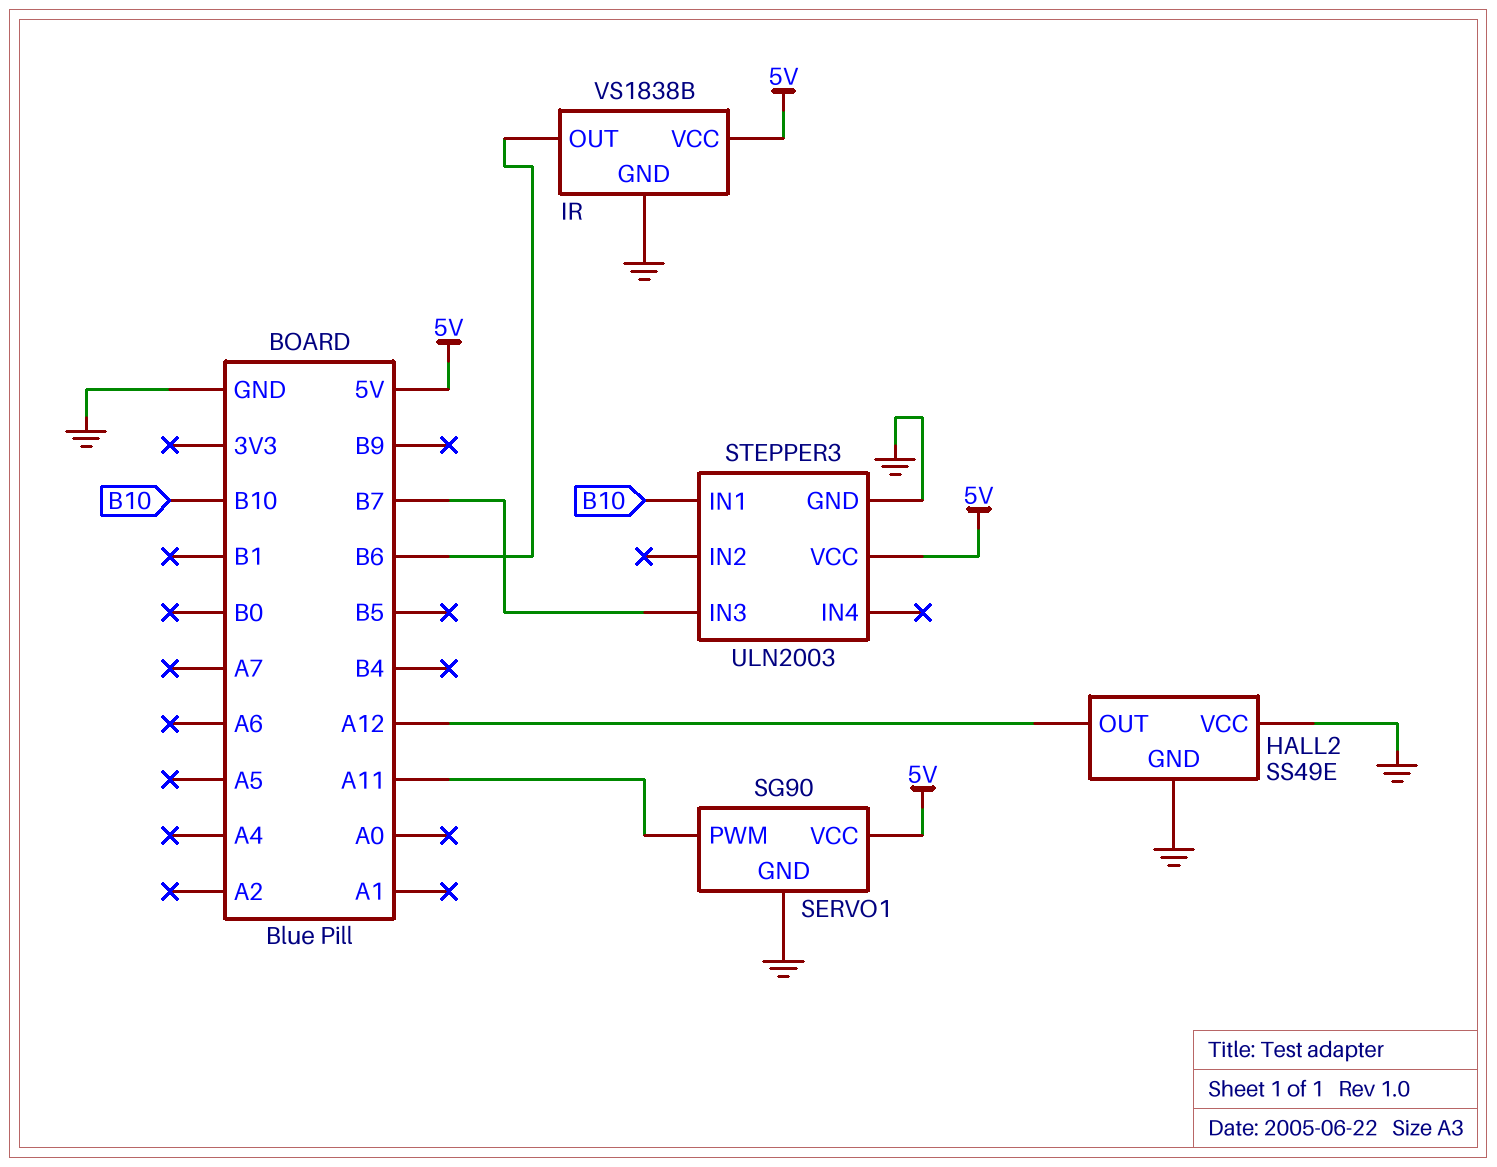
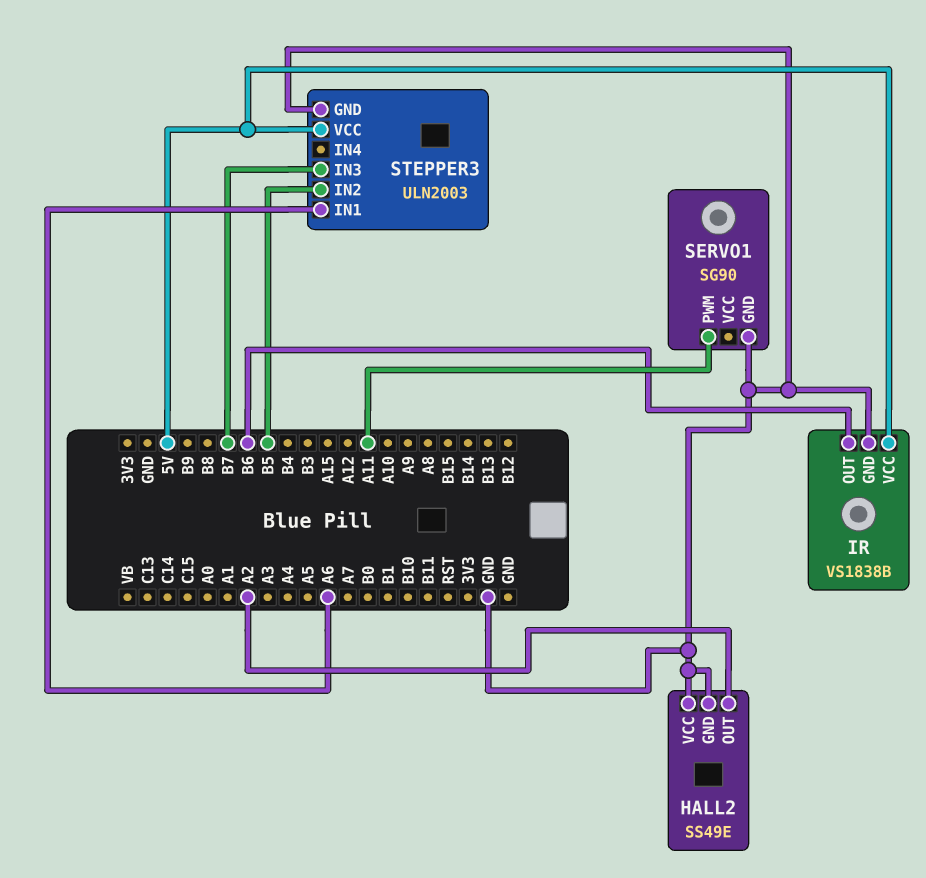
HALL2 pin OUT: A12 -> A2
SERVO1 pin VCC: 5V -> none
STEPPER3 pin IN1: B10 -> A6
STEPPER3 pin IN2: none -> B5

